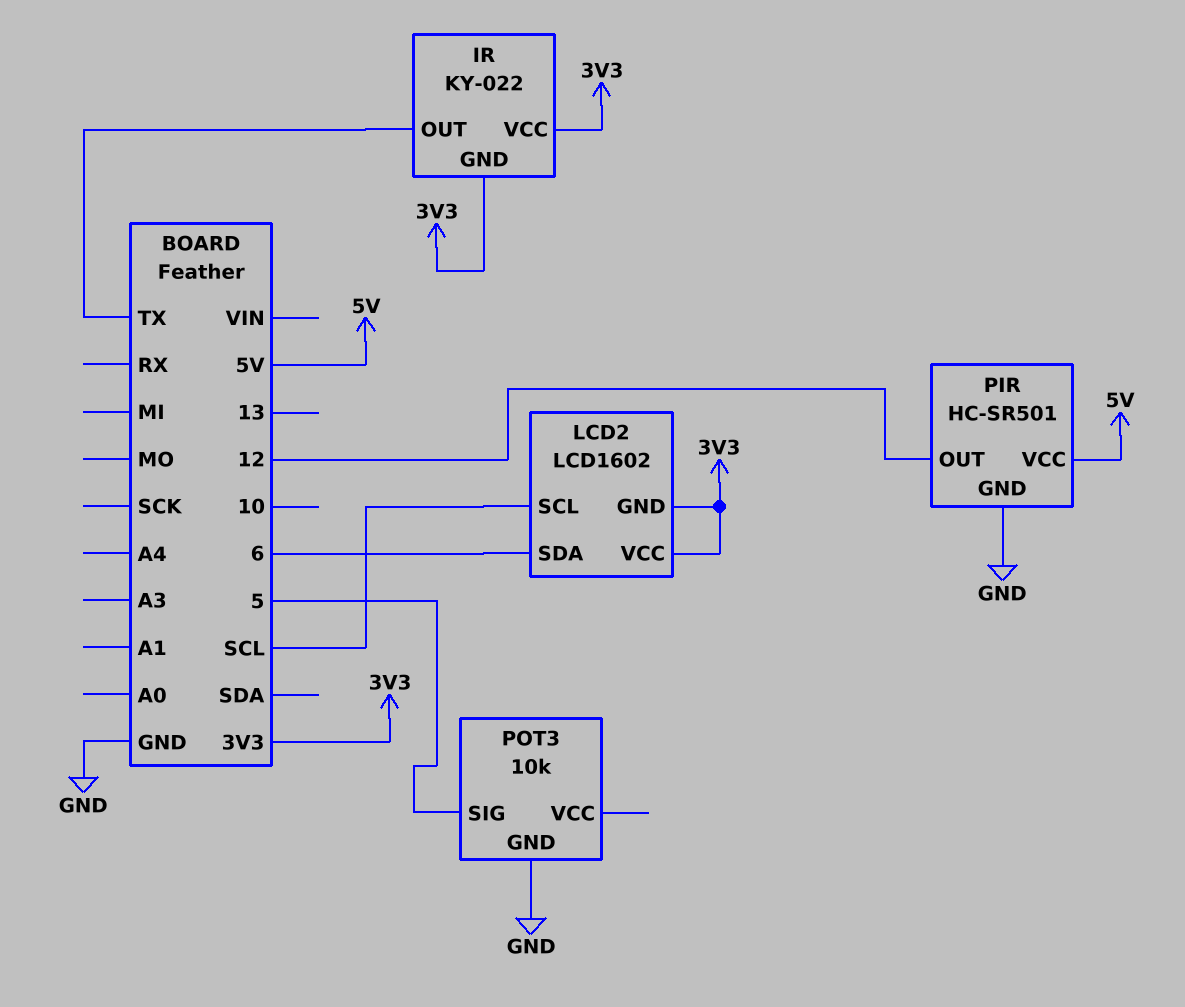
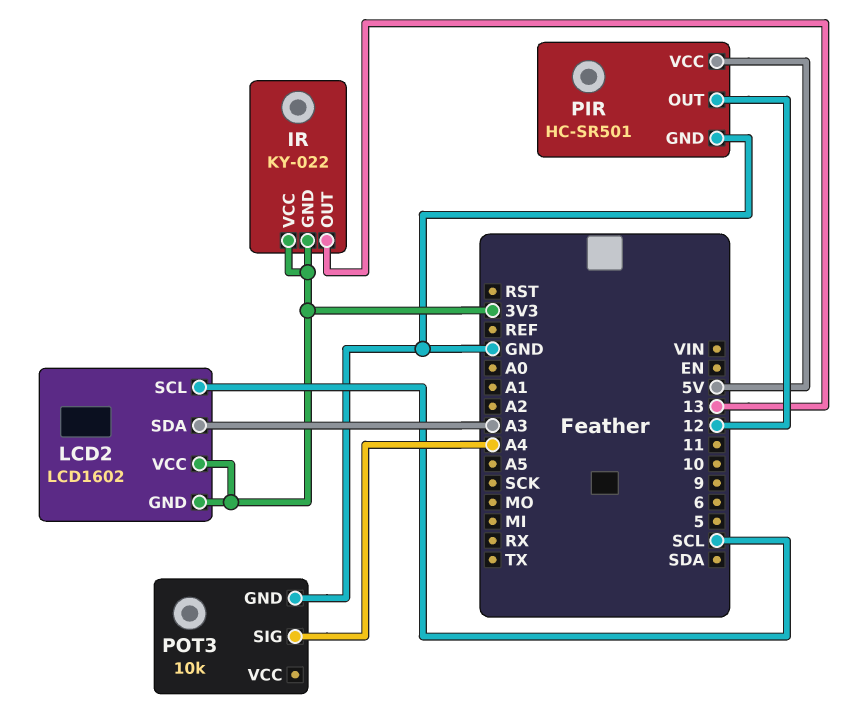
IR pin OUT: TX -> 13
LCD2 pin SDA: 6 -> A3
POT3 pin SIG: 5 -> A4

